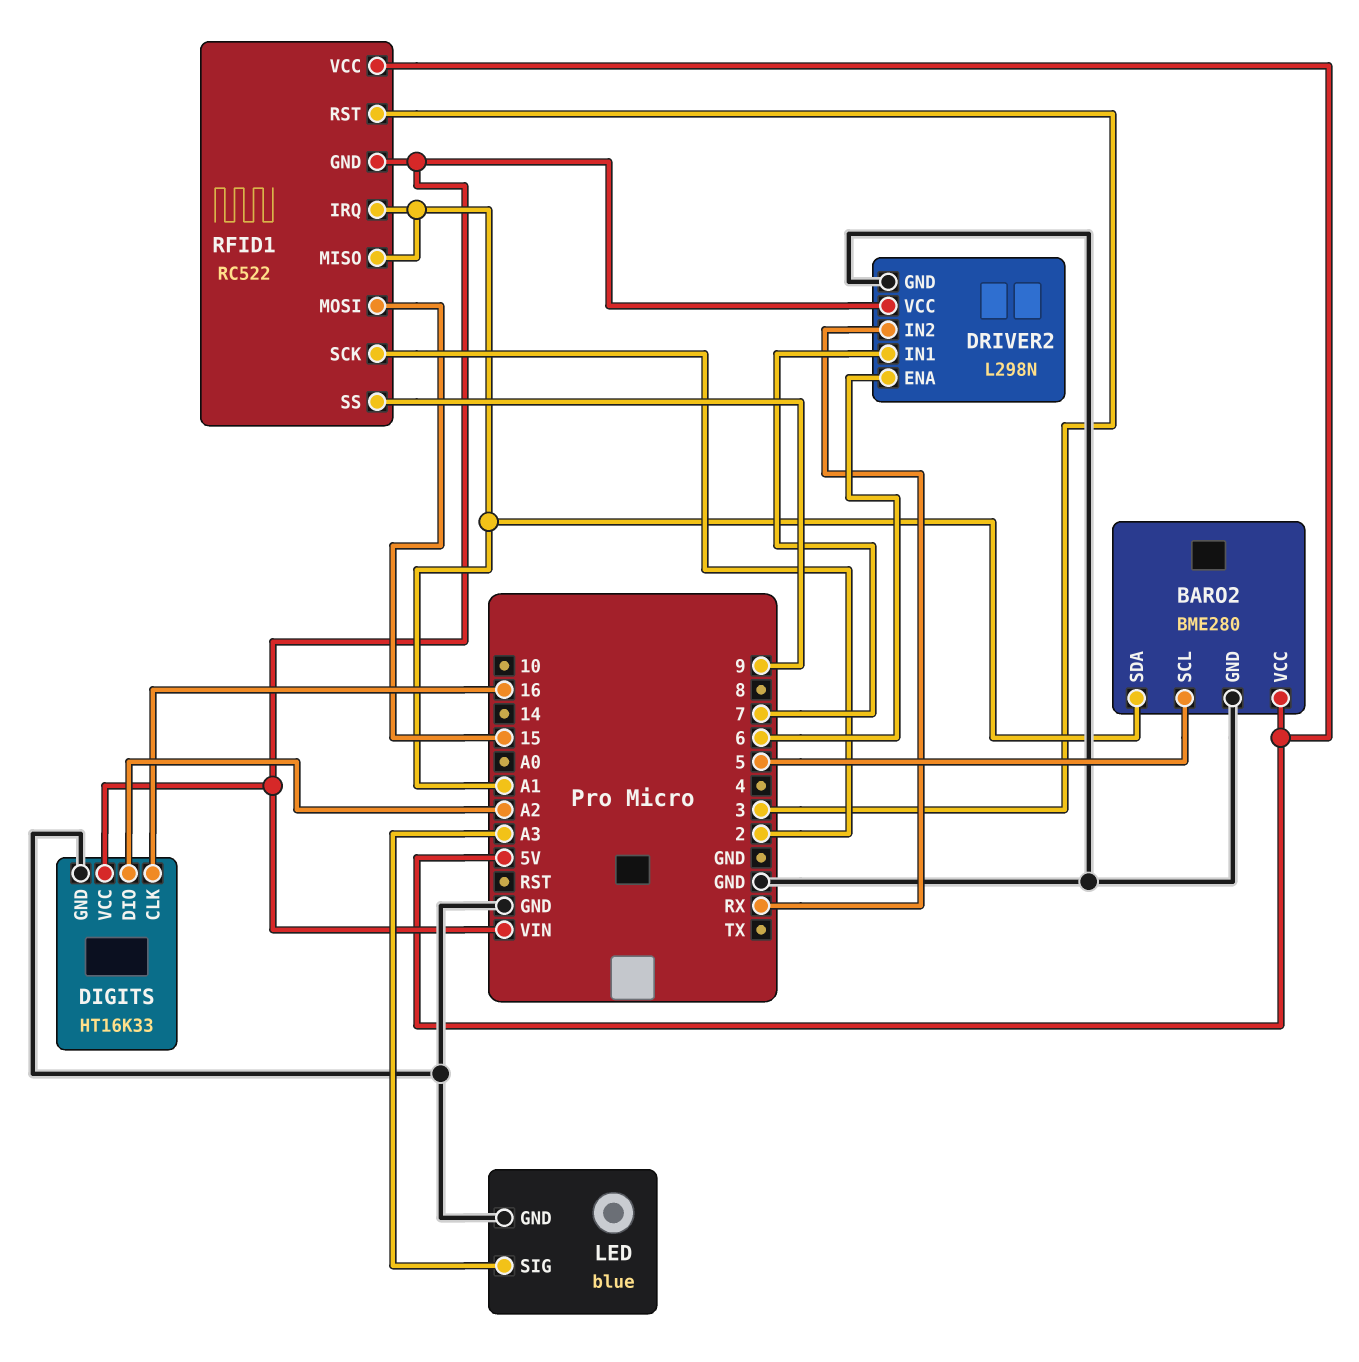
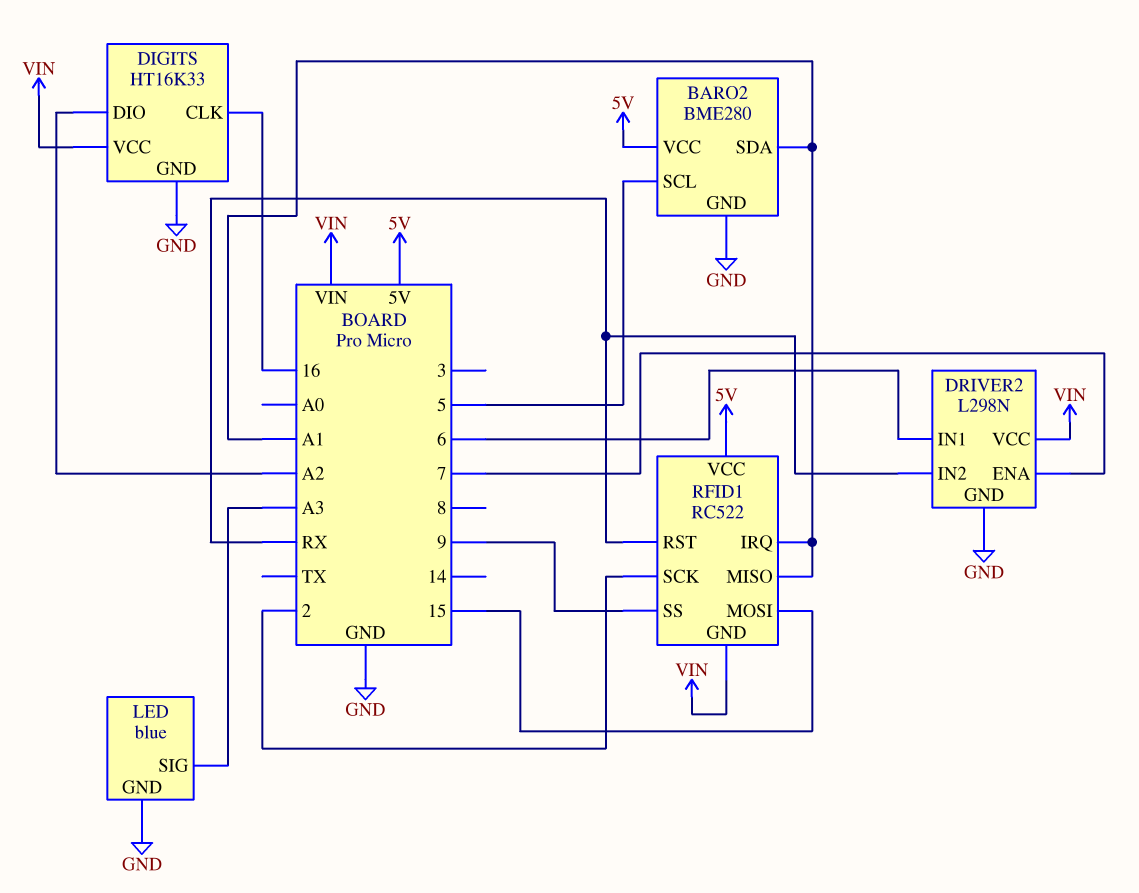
DRIVER2 pin ENA: 6 -> 7
DRIVER2 pin IN1: 7 -> 6
RFID1 pin RST: 3 -> RX

